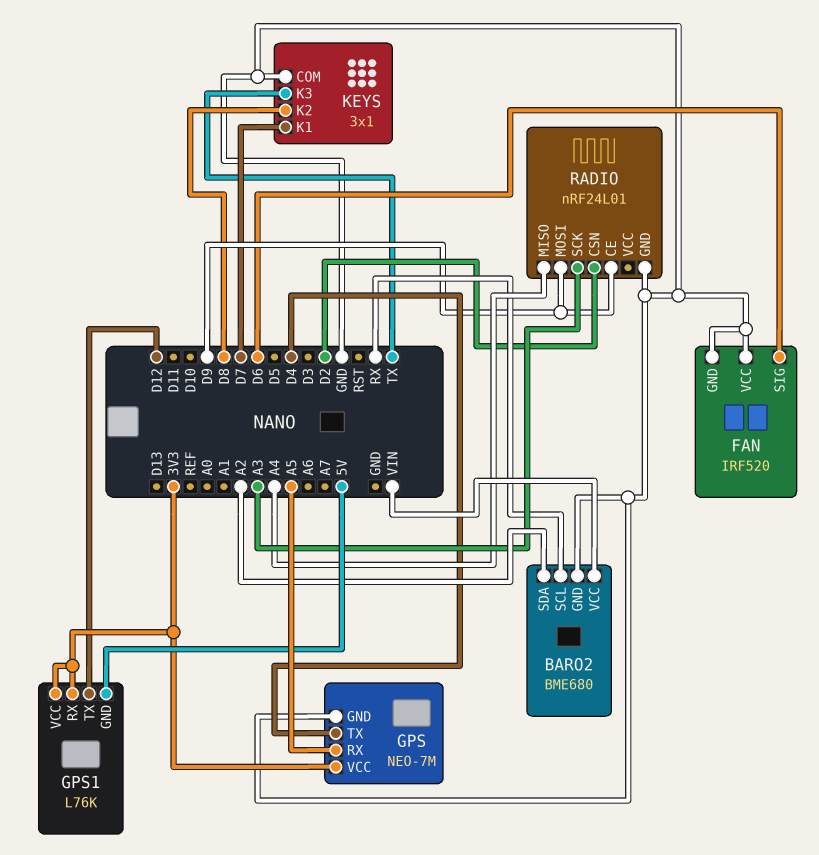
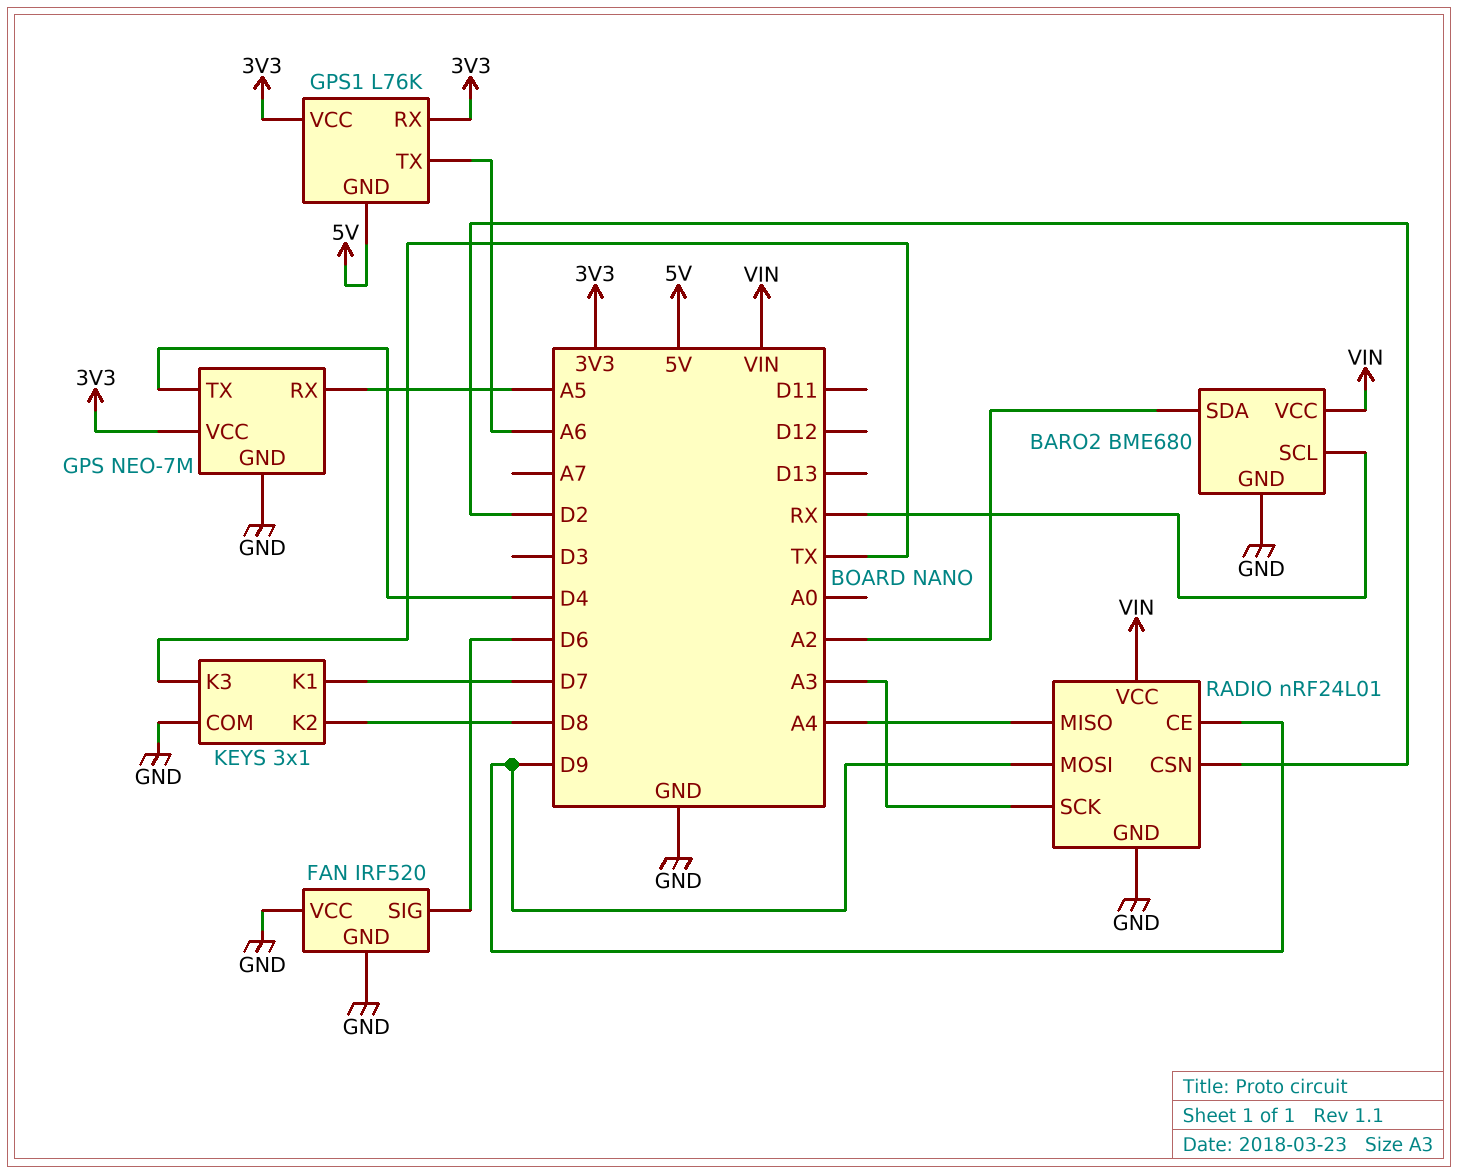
GPS1 pin TX: D12 -> A6
RADIO pin VCC: none -> VIN

